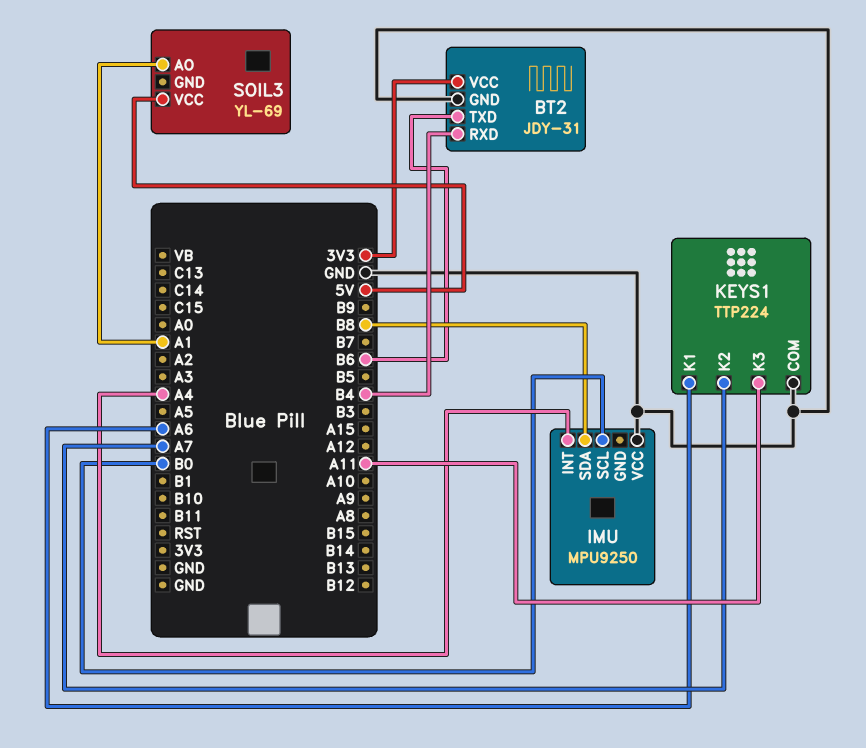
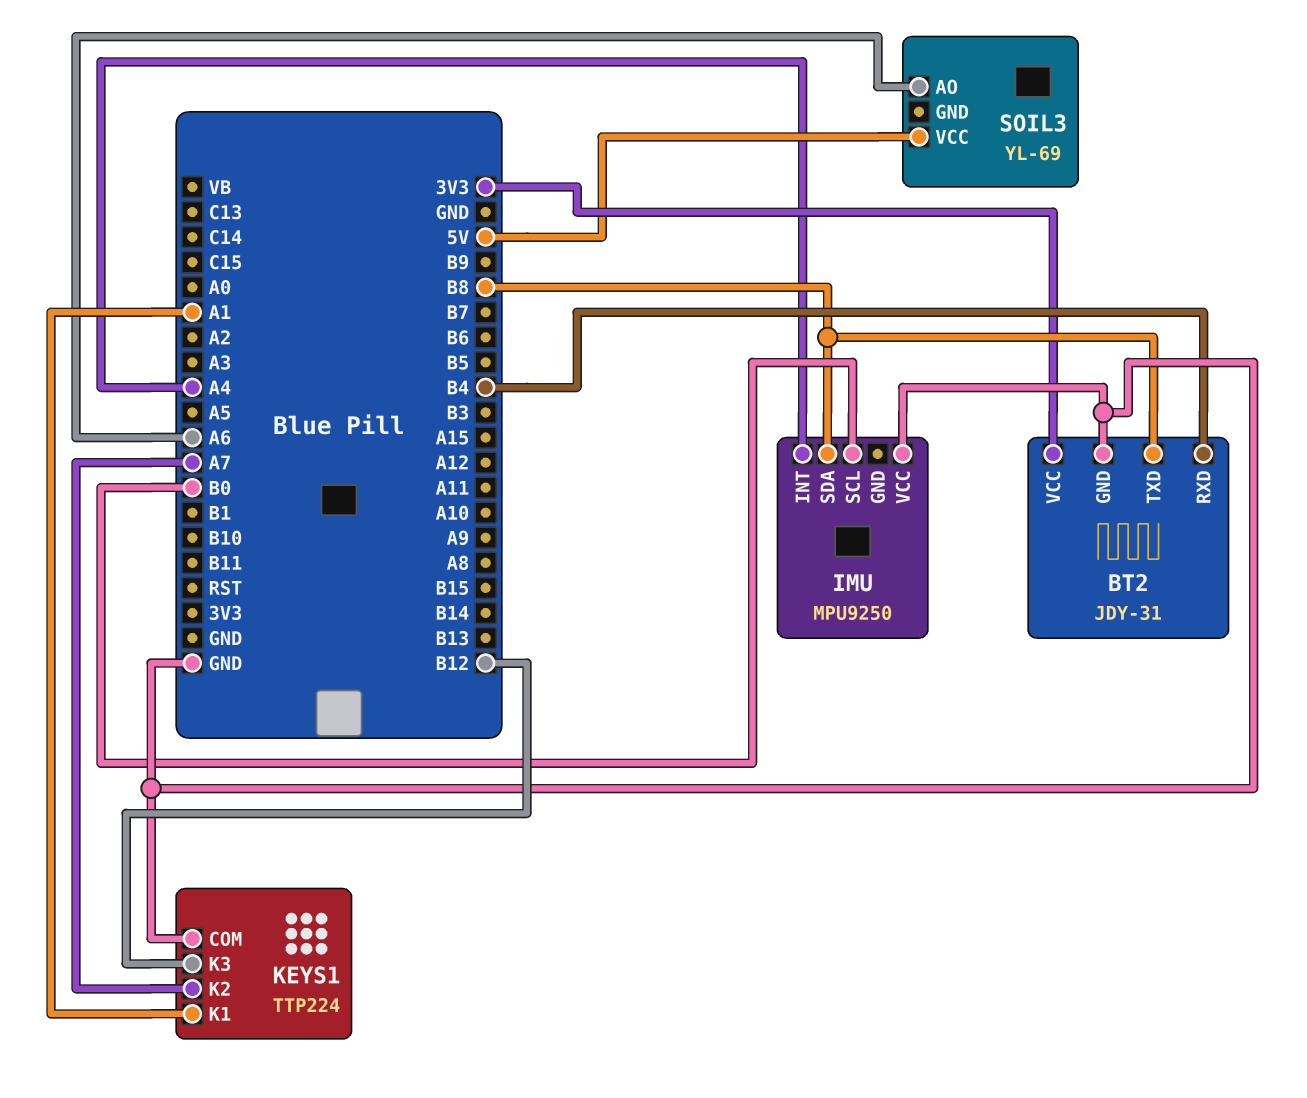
BT2 pin TXD: B6 -> B8
KEYS1 pin K1: A6 -> A1
KEYS1 pin K3: A11 -> B12
SOIL3 pin AO: A1 -> A6

